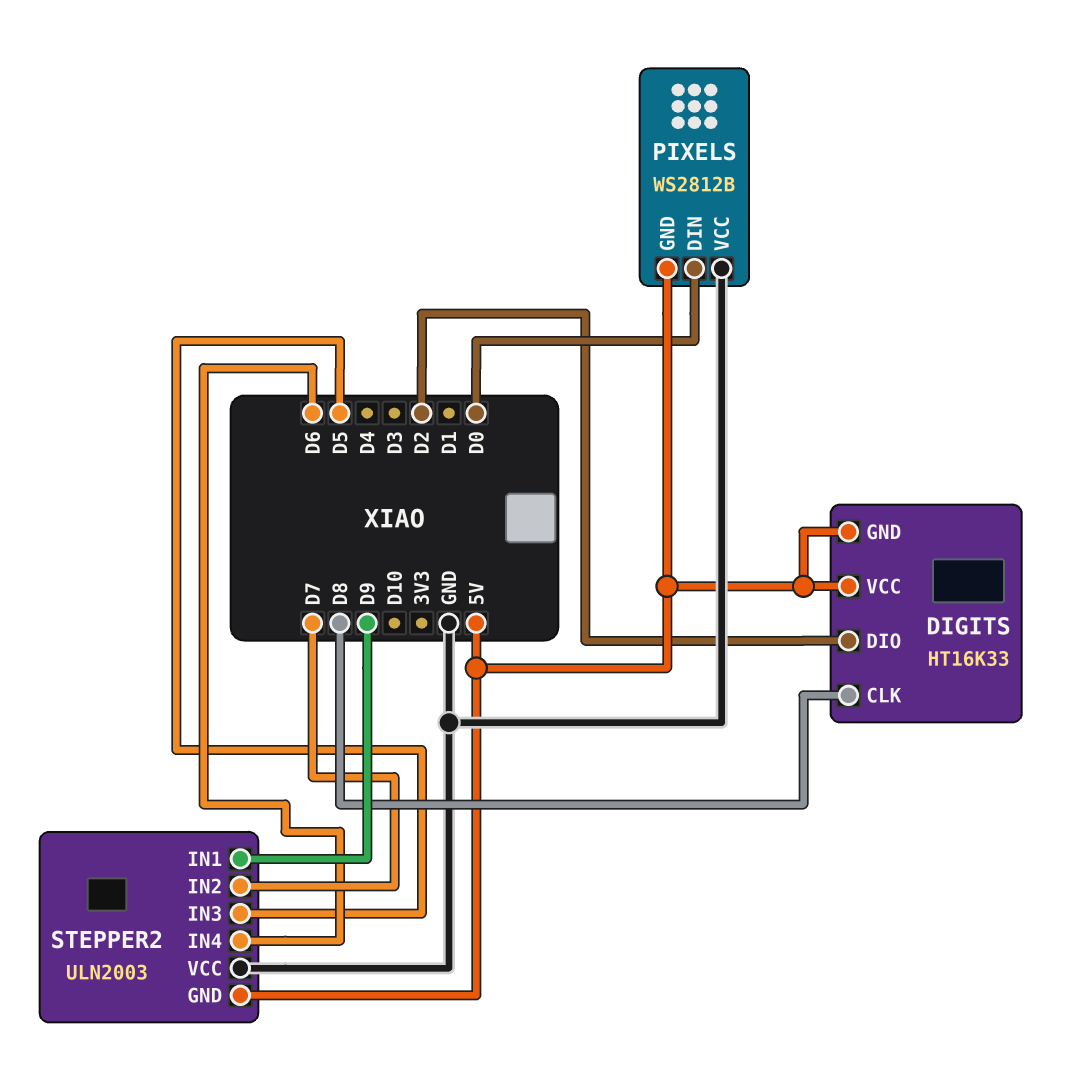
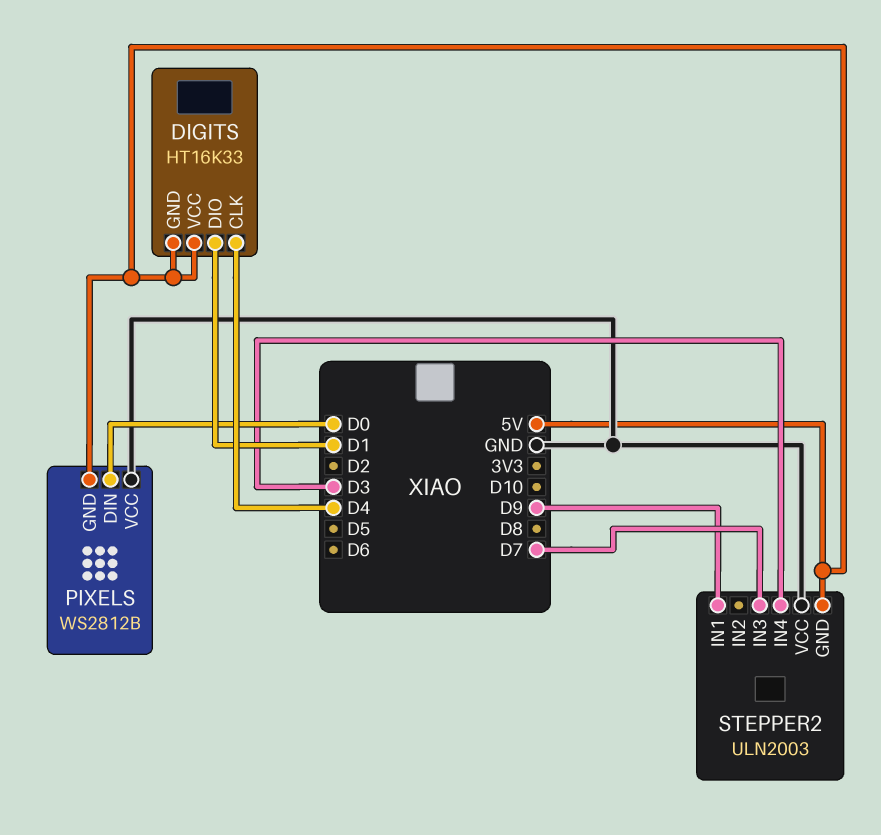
DIGITS pin CLK: D8 -> D4
DIGITS pin DIO: D2 -> D1
STEPPER2 pin IN2: D7 -> none
STEPPER2 pin IN3: D5 -> D7
STEPPER2 pin IN4: D6 -> D3

